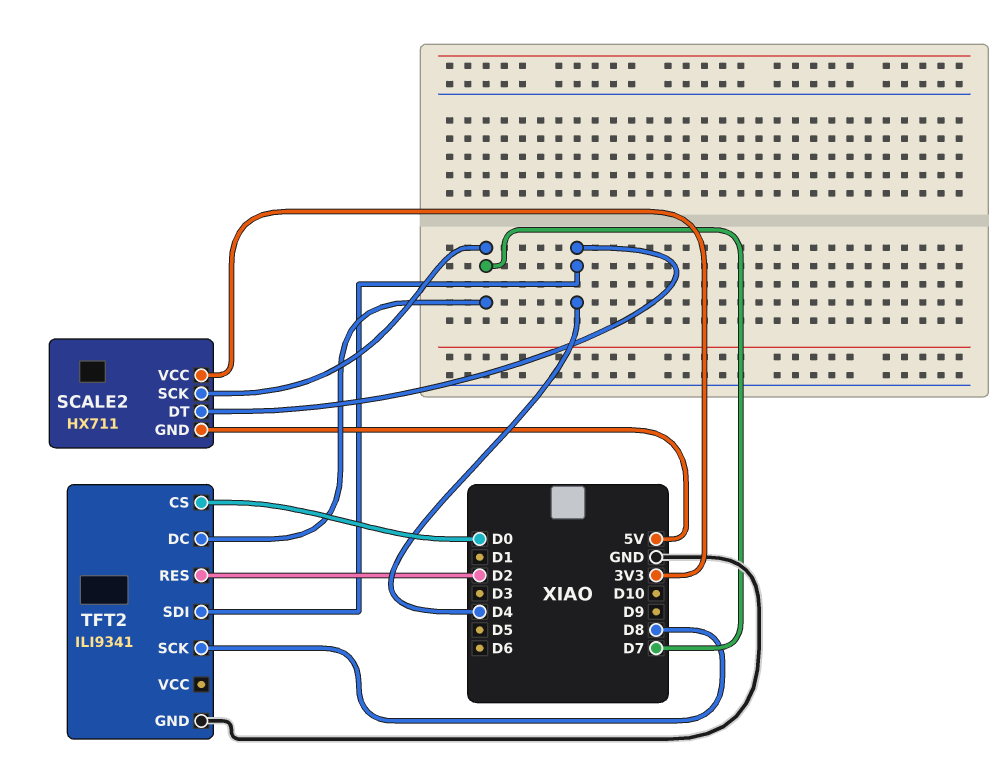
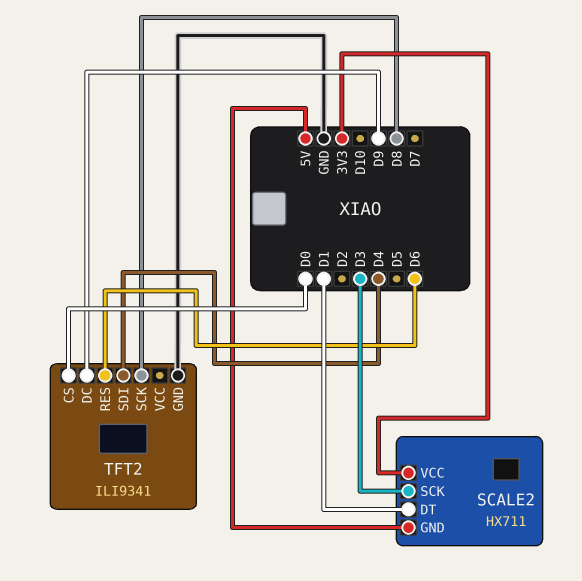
SCALE2 pin DT: D4 -> D1
SCALE2 pin SCK: D7 -> D3
TFT2 pin DC: D7 -> D9
TFT2 pin RES: D2 -> D6

